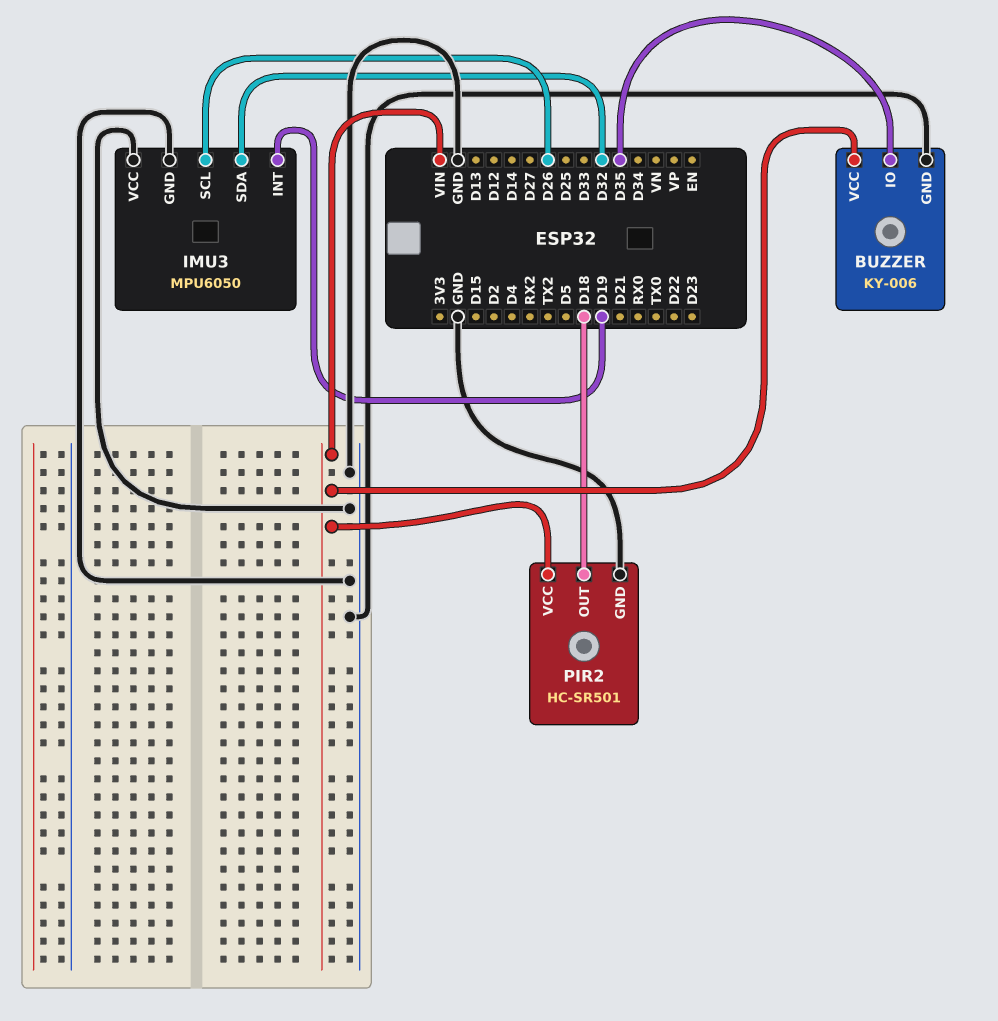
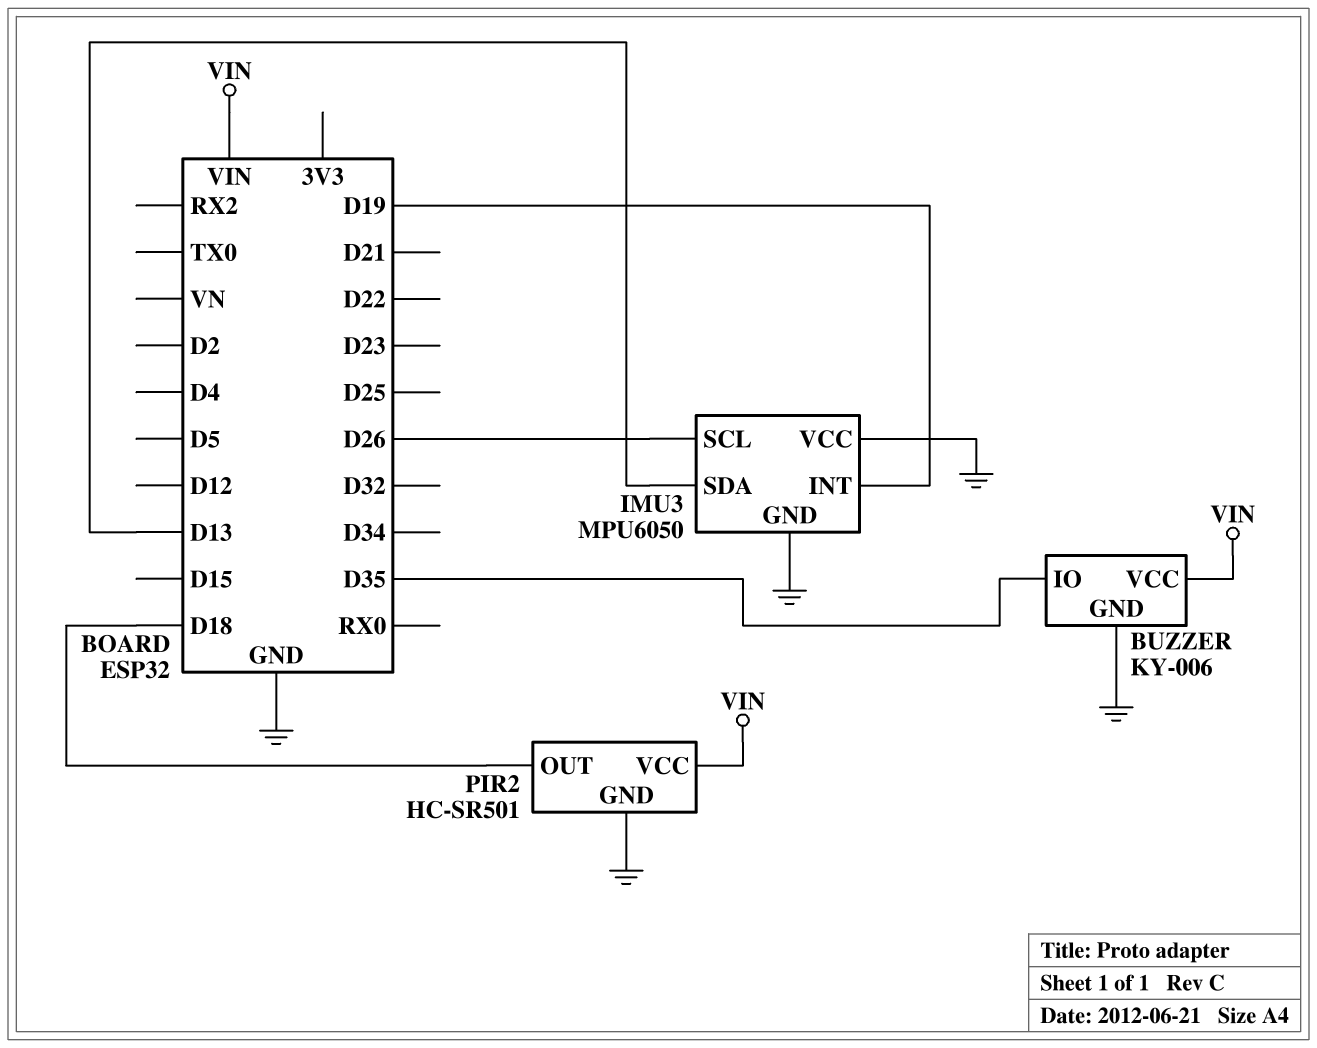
IMU3 pin SDA: D32 -> D13

